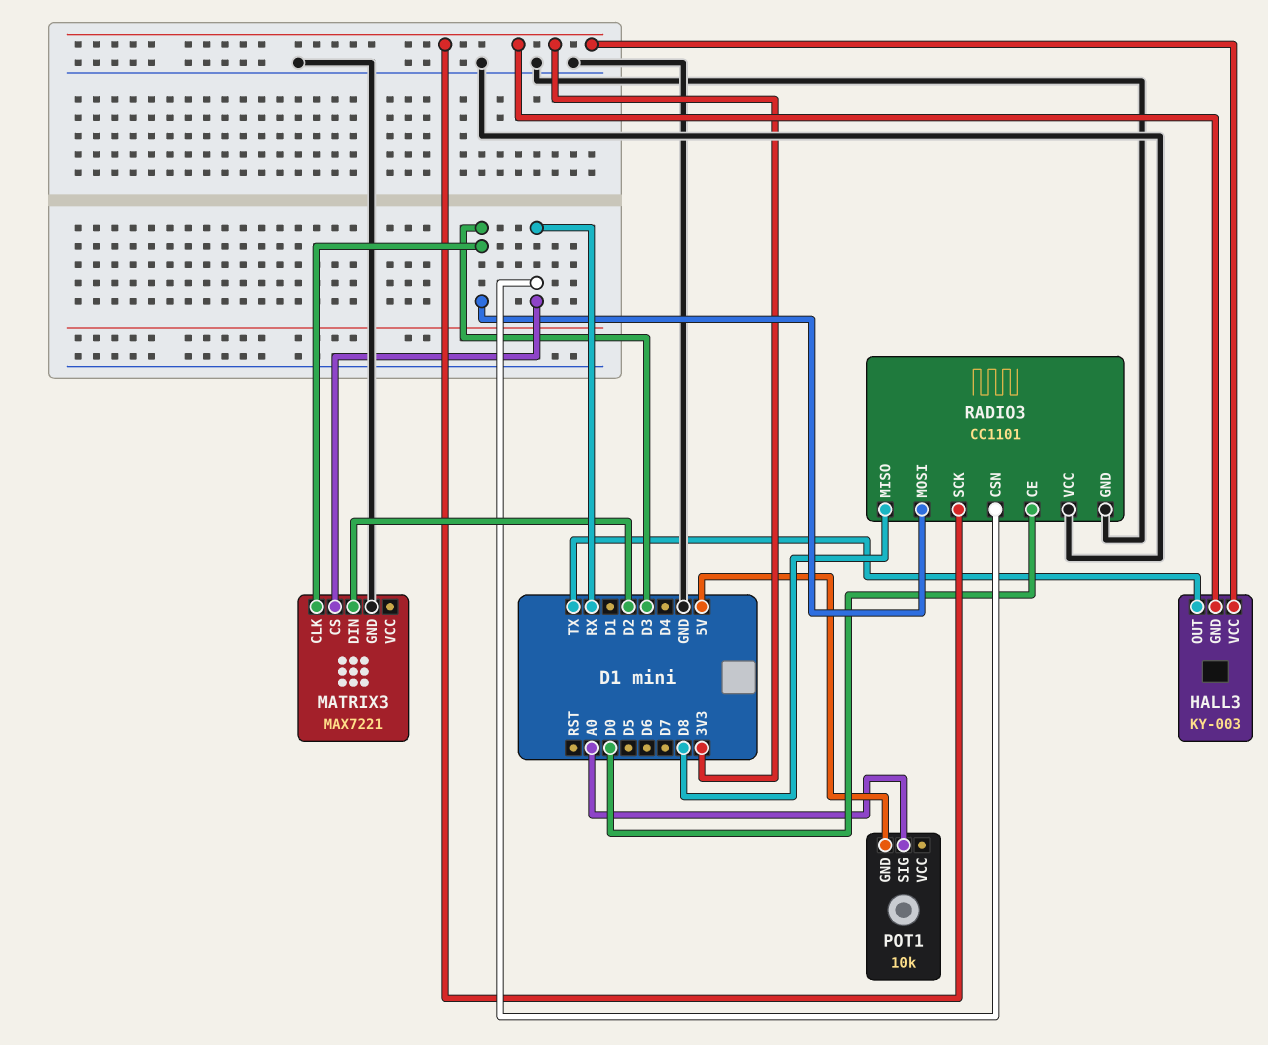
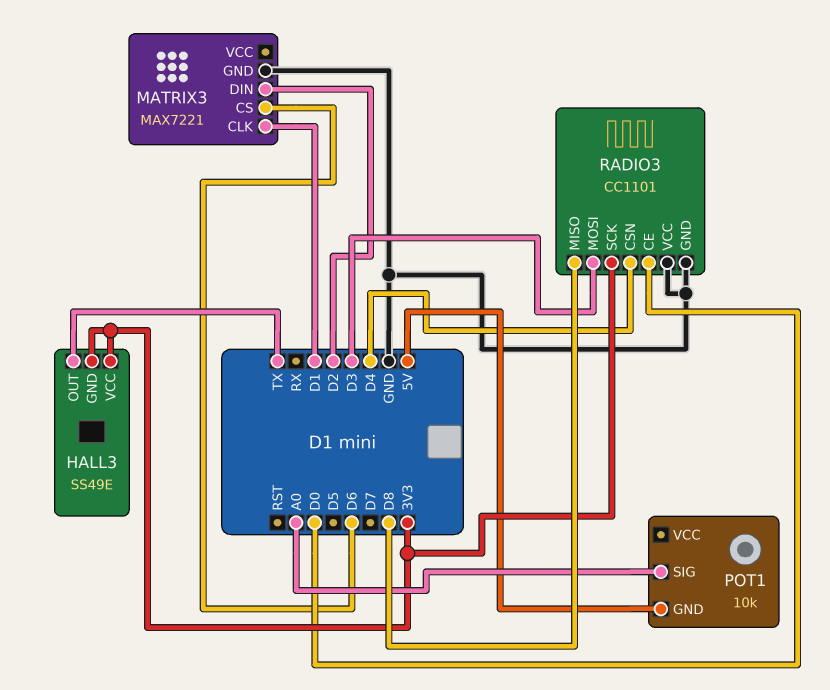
HALL3: KY-003 -> SS49E
MATRIX3 pin CLK: D3 -> D1
MATRIX3 pin CS: RX -> D6
RADIO3 pin CSN: RX -> D4

